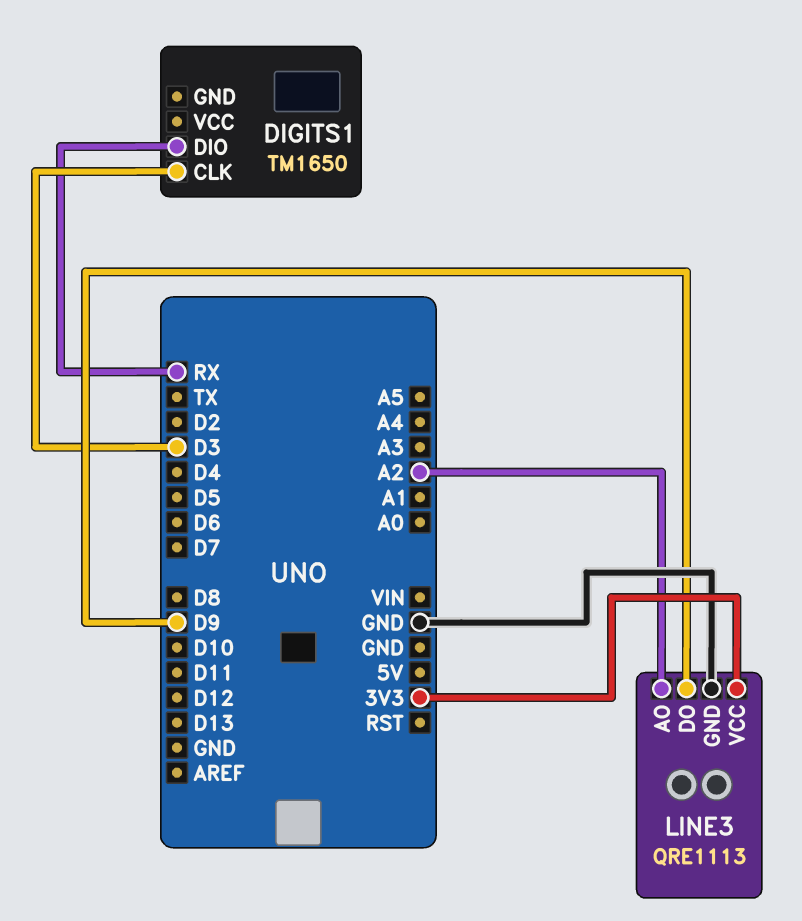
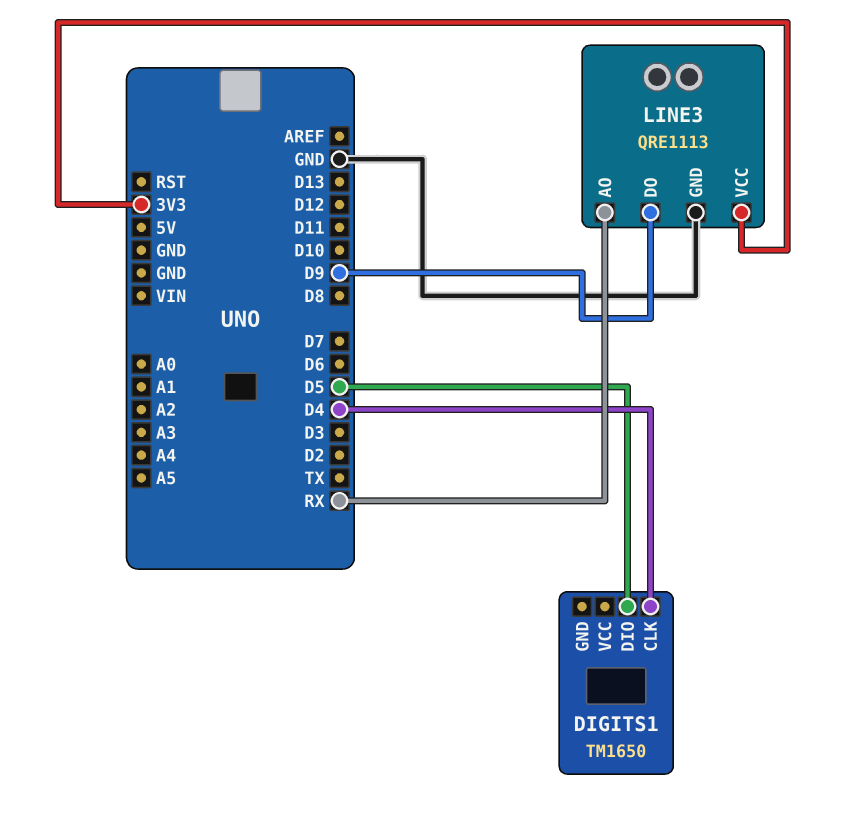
DIGITS1 pin CLK: D3 -> D4
DIGITS1 pin DIO: RX -> D5
LINE3 pin AO: A2 -> RX

